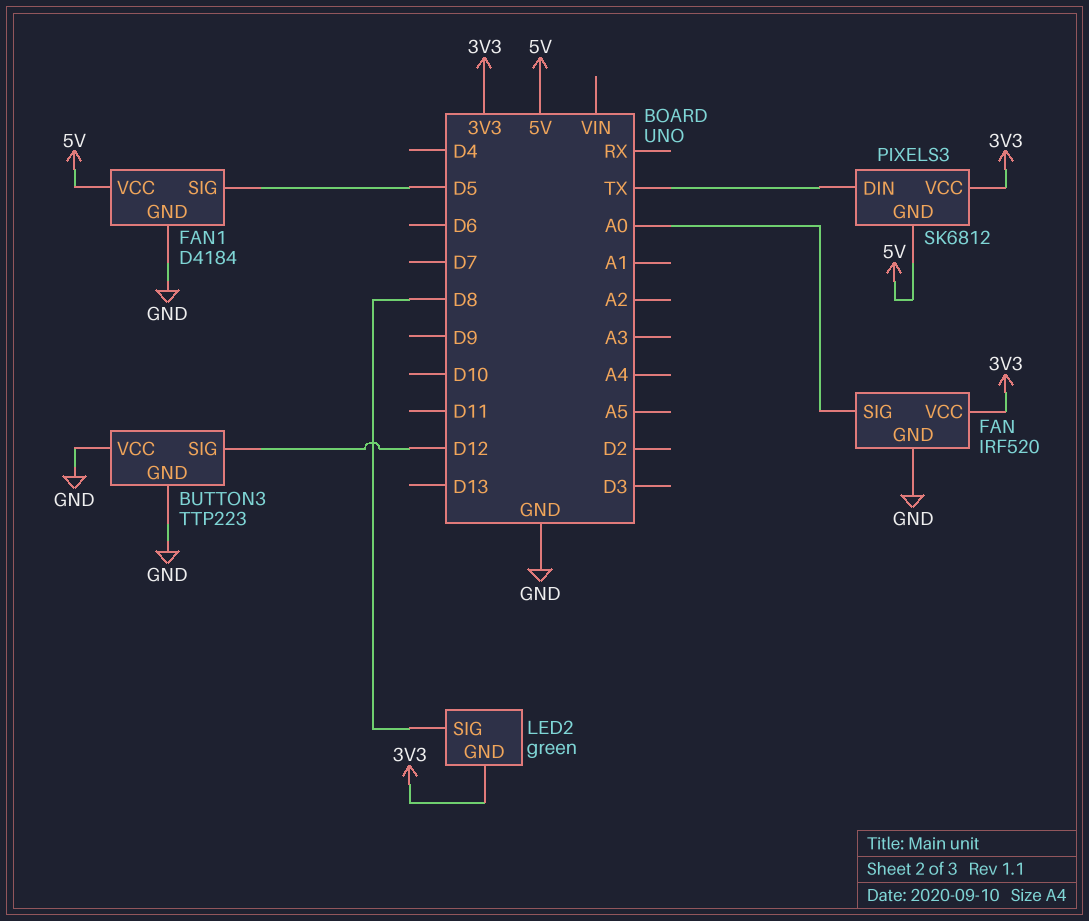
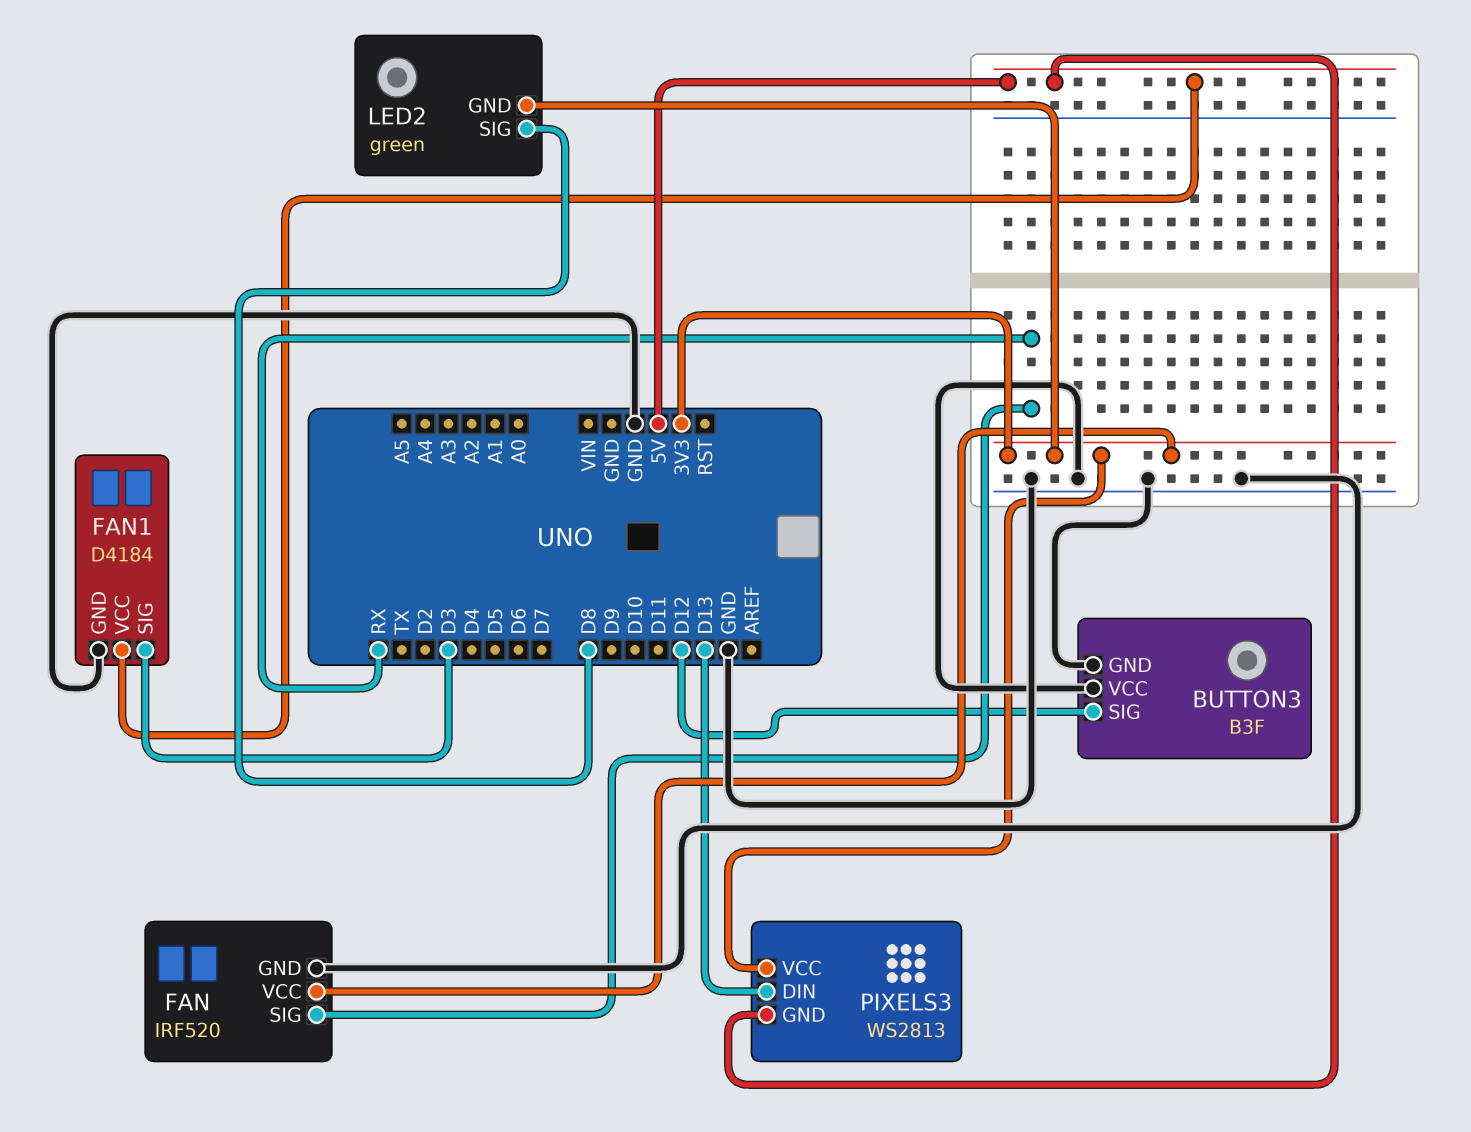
BUTTON3: TTP223 -> B3F
FAN pin SIG: A0 -> RX
FAN1 pin SIG: D5 -> D3
PIXELS3: SK6812 -> WS2813
PIXELS3 pin DIN: TX -> D13

